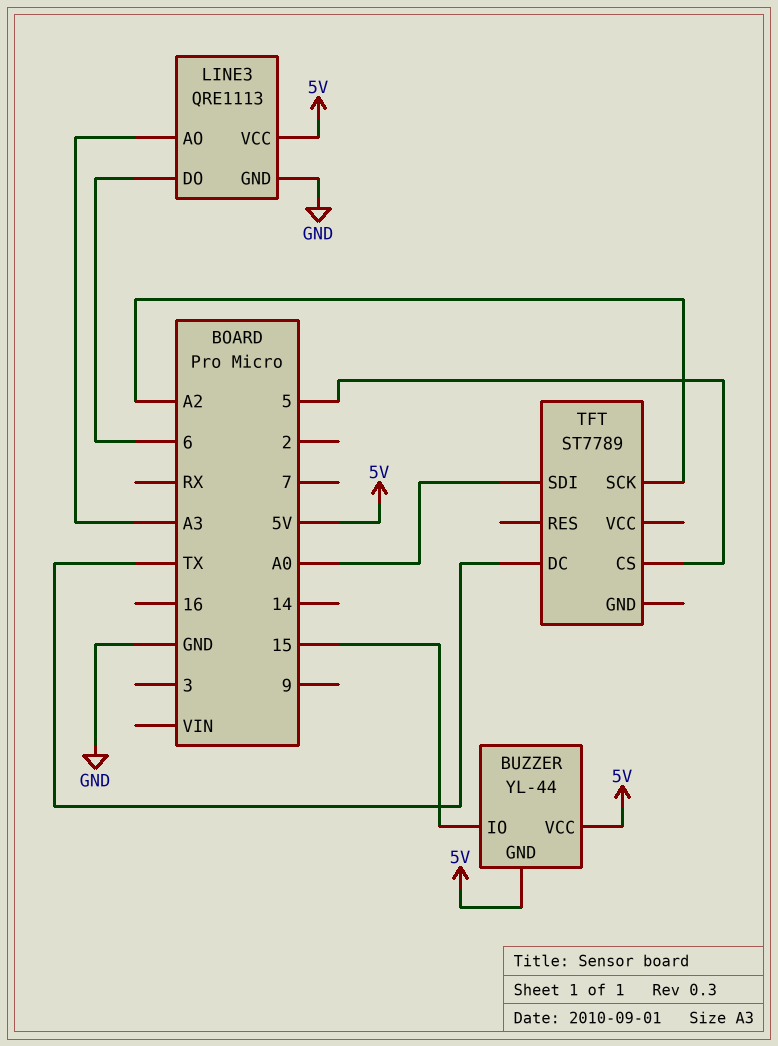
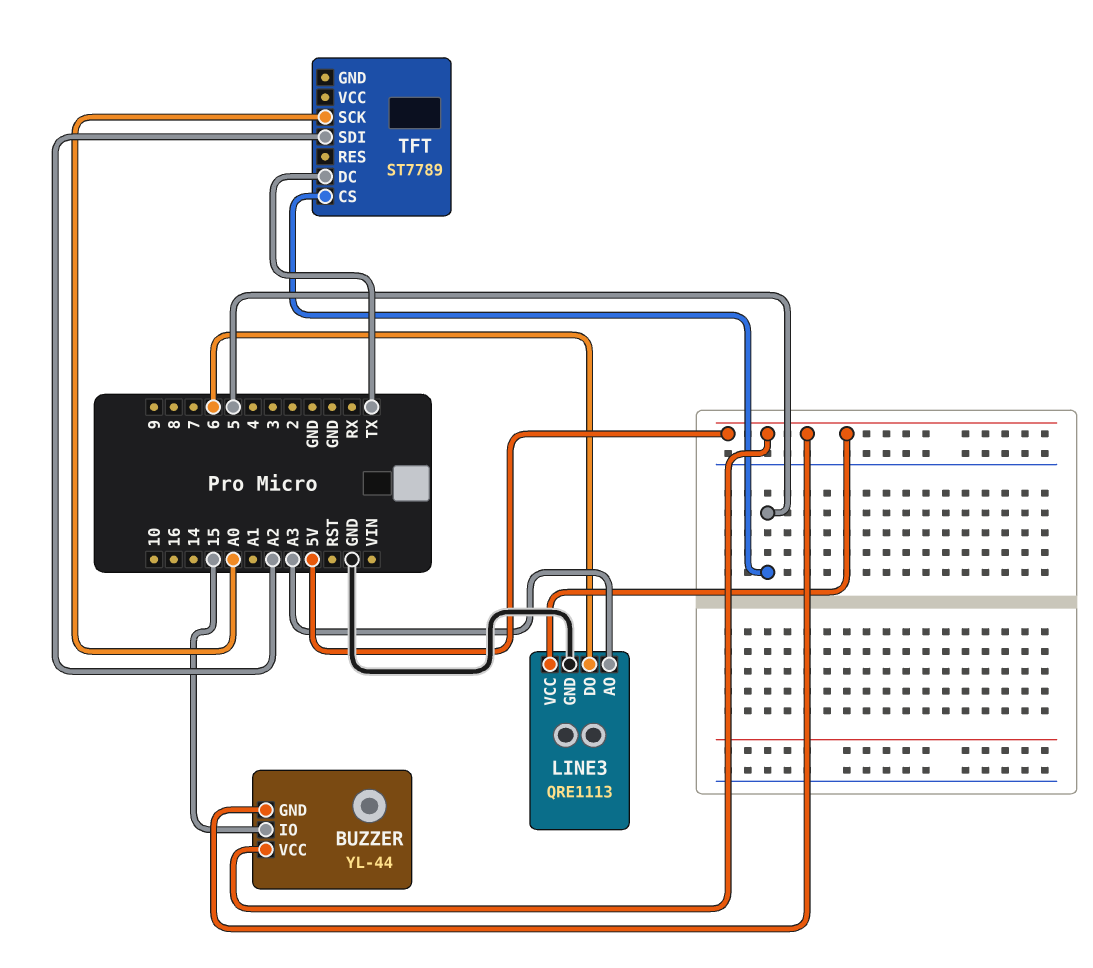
TFT pin SCK: A2 -> A0
TFT pin SDI: A0 -> A2

